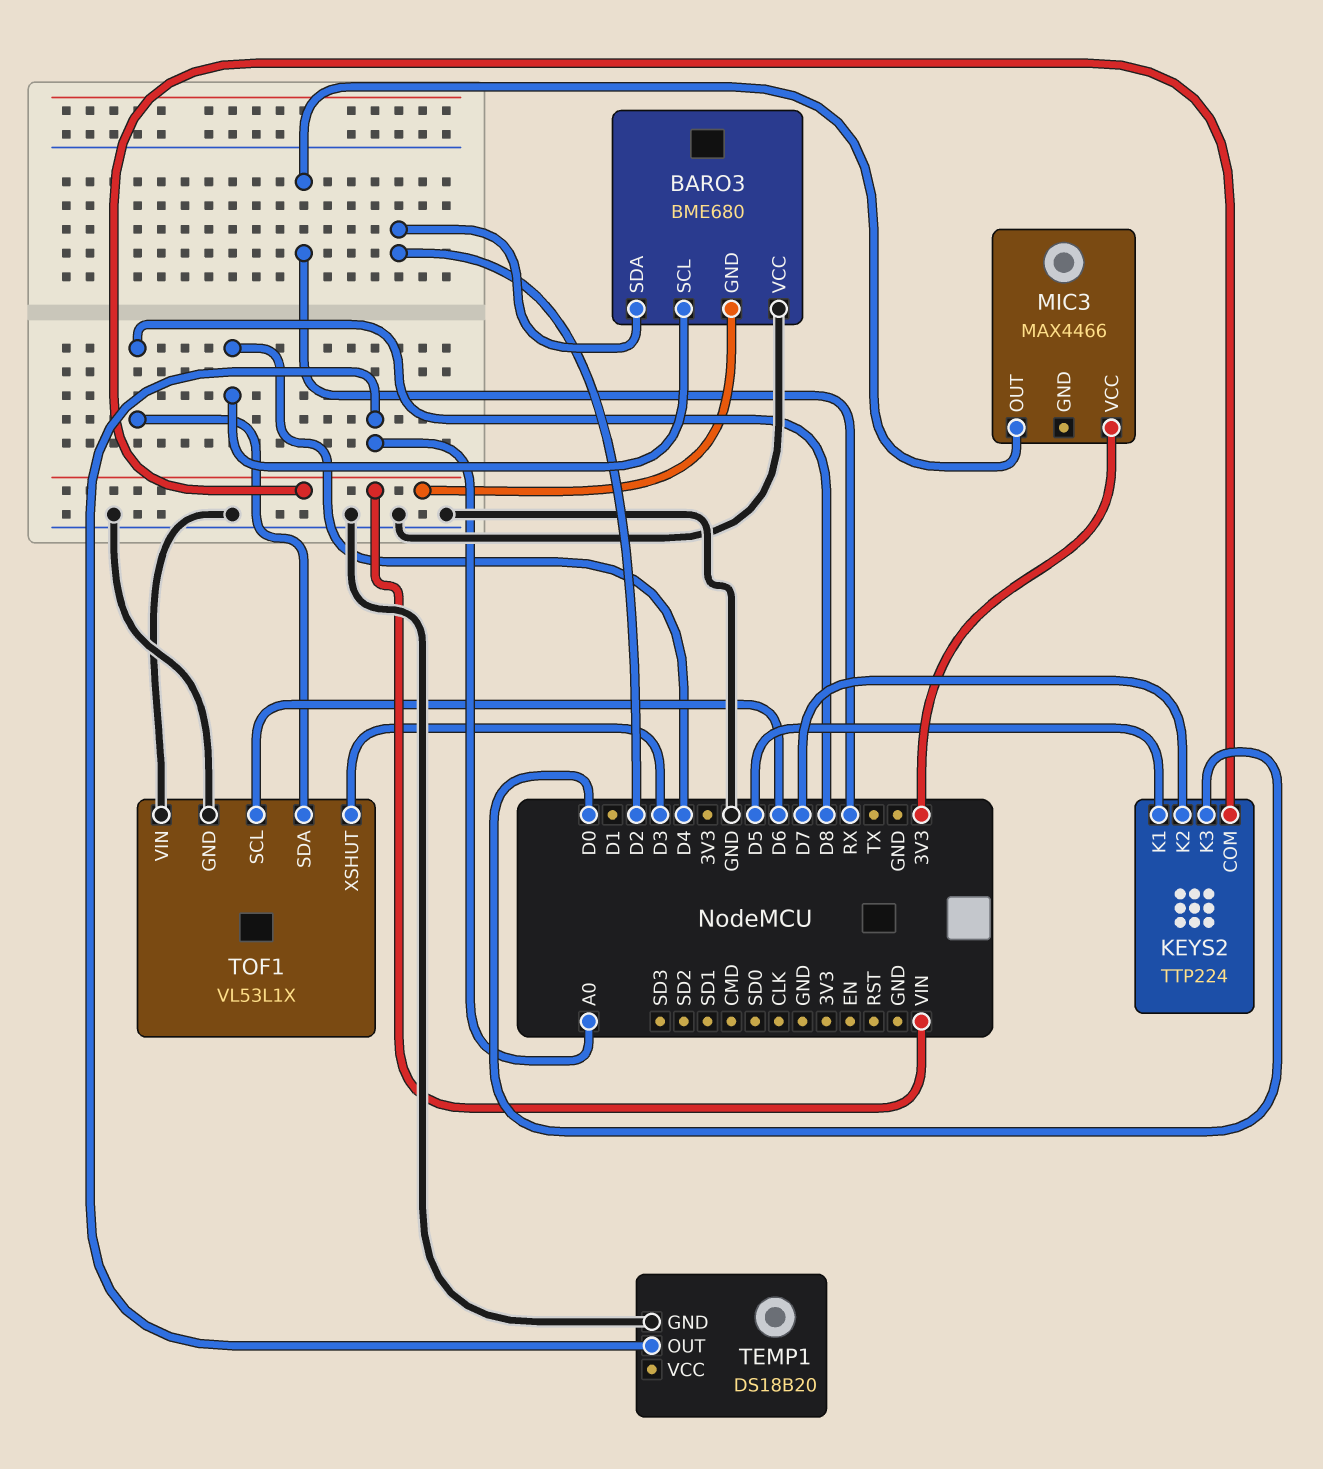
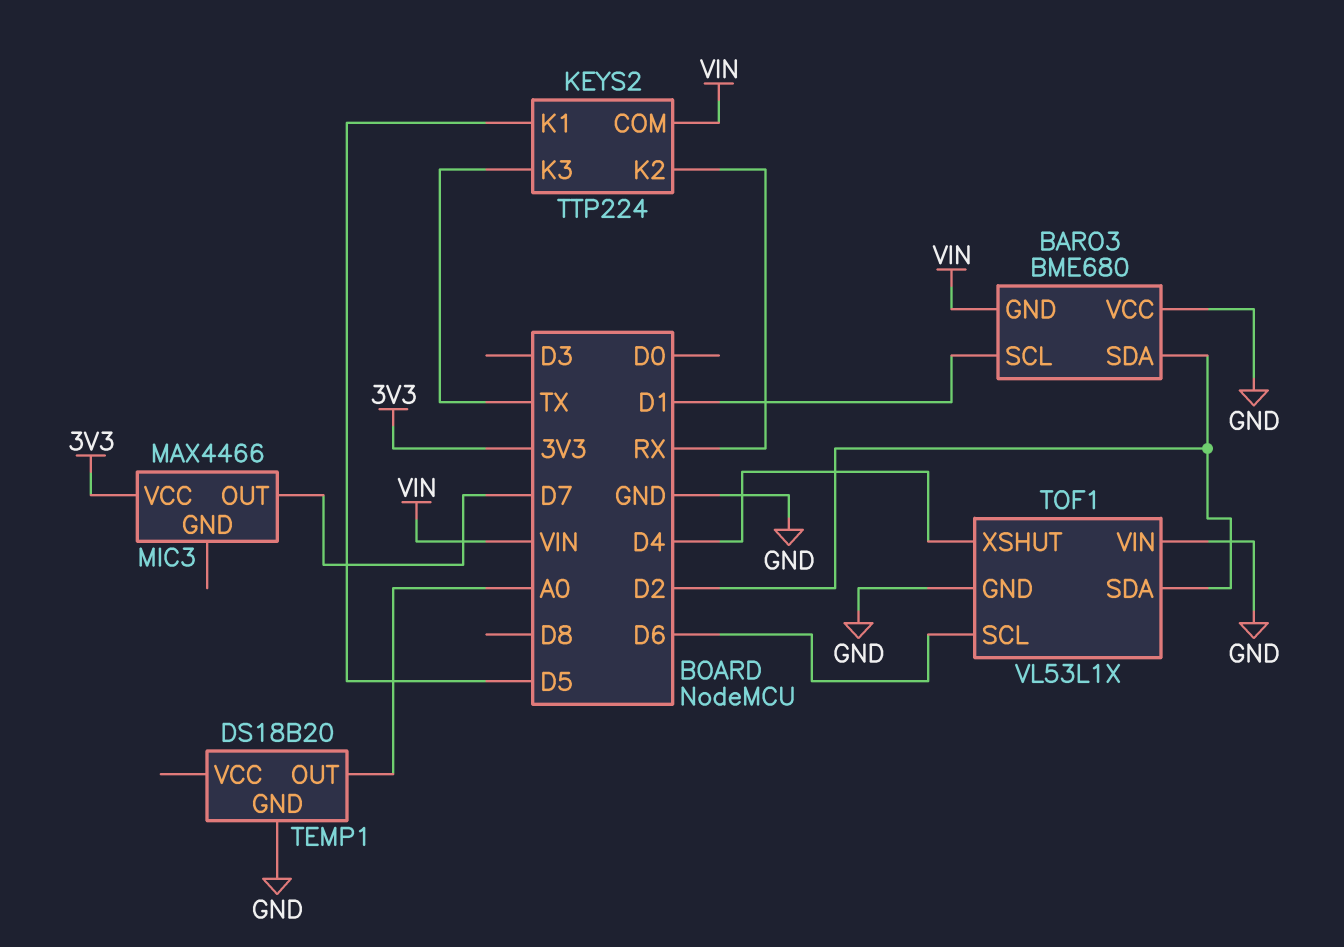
BARO3 pin SCL: D4 -> D1
KEYS2 pin K2: D7 -> RX
KEYS2 pin K3: D0 -> TX
MIC3 pin OUT: RX -> D7
TOF1 pin SDA: D8 -> D2
TOF1 pin XSHUT: D3 -> D4

